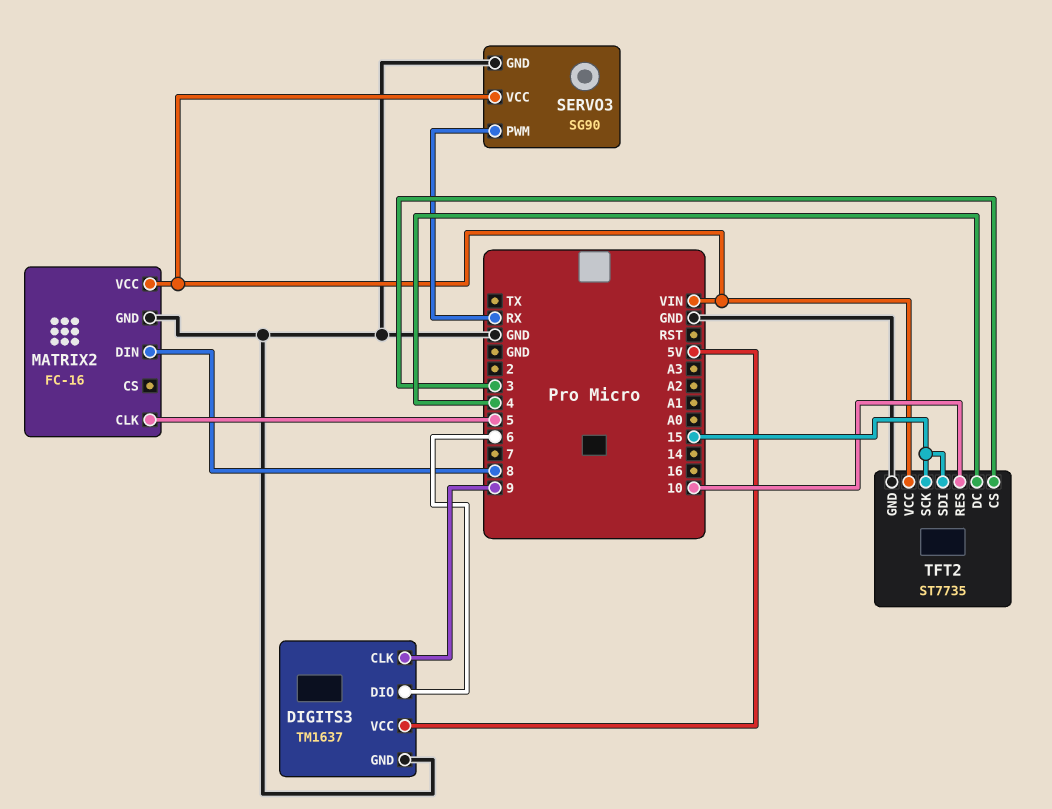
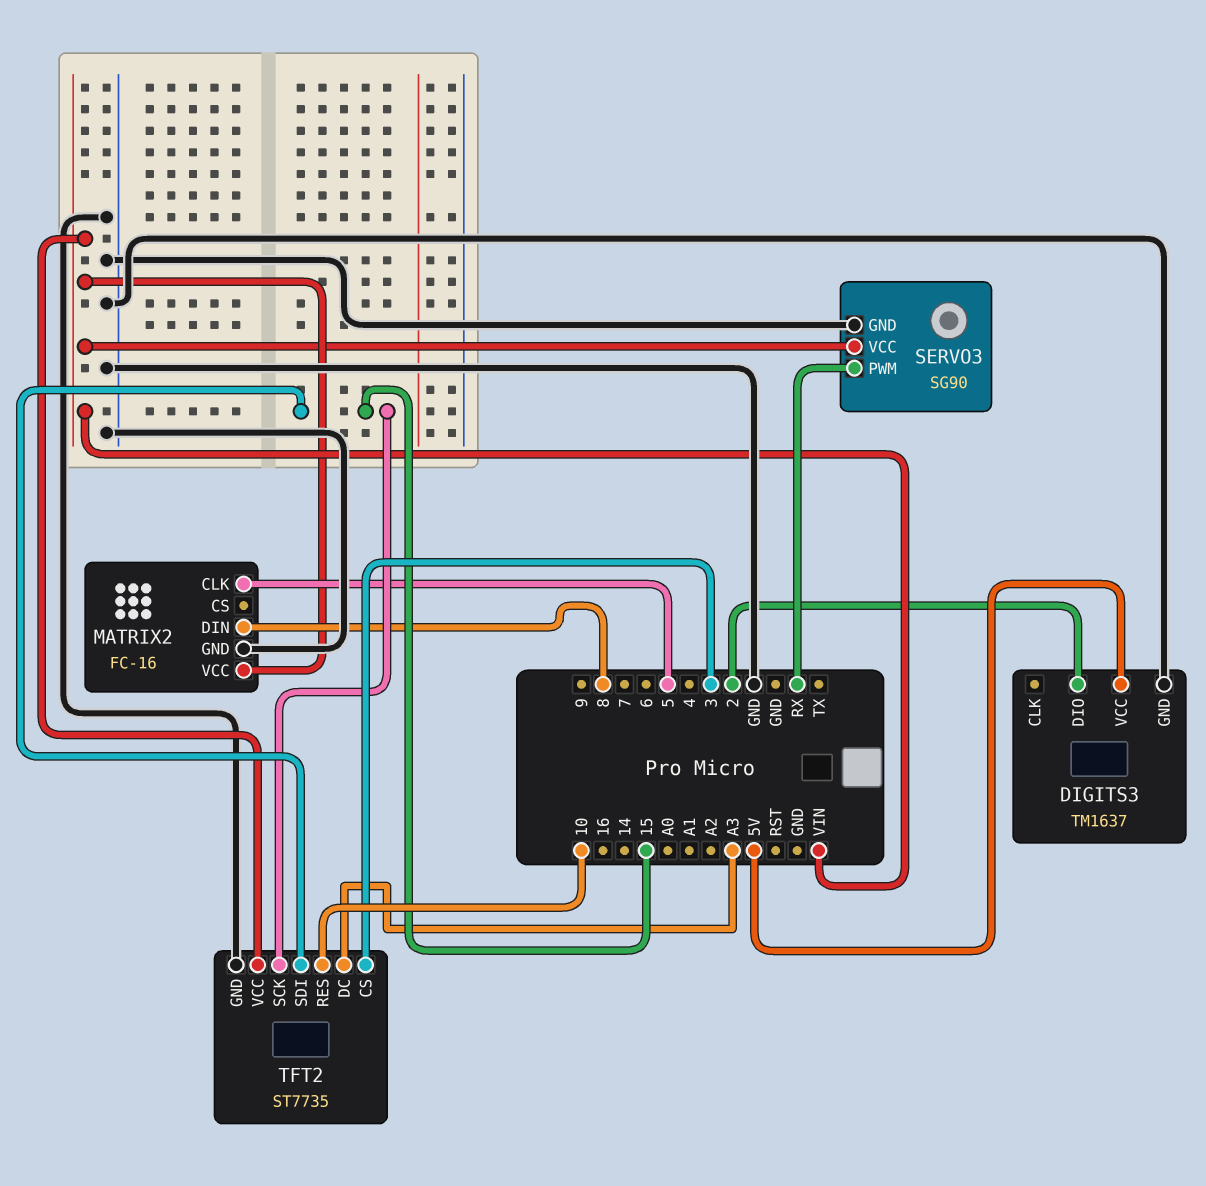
DIGITS3 pin CLK: 9 -> none
DIGITS3 pin DIO: 6 -> 2
TFT2 pin DC: 4 -> A3

